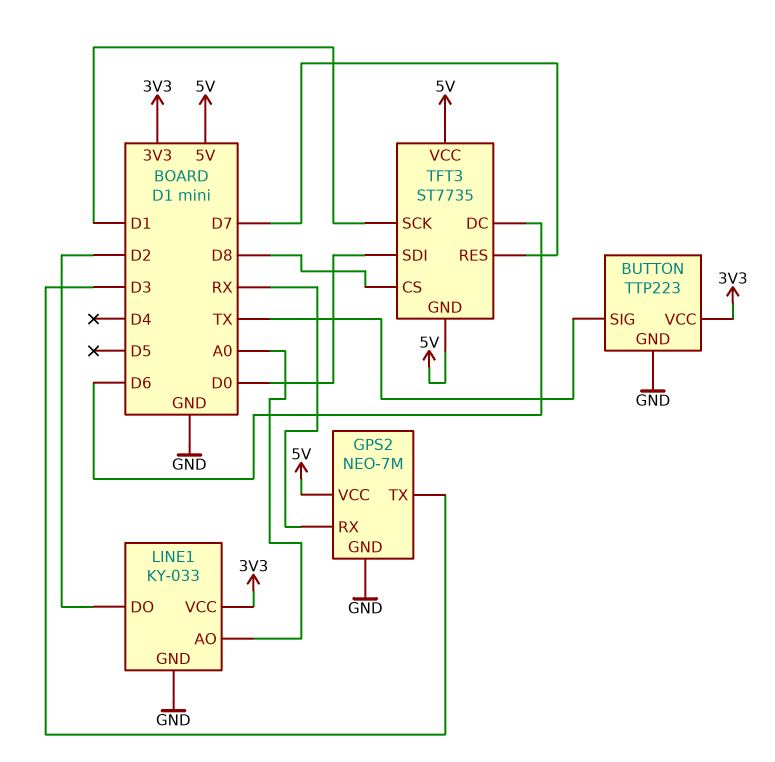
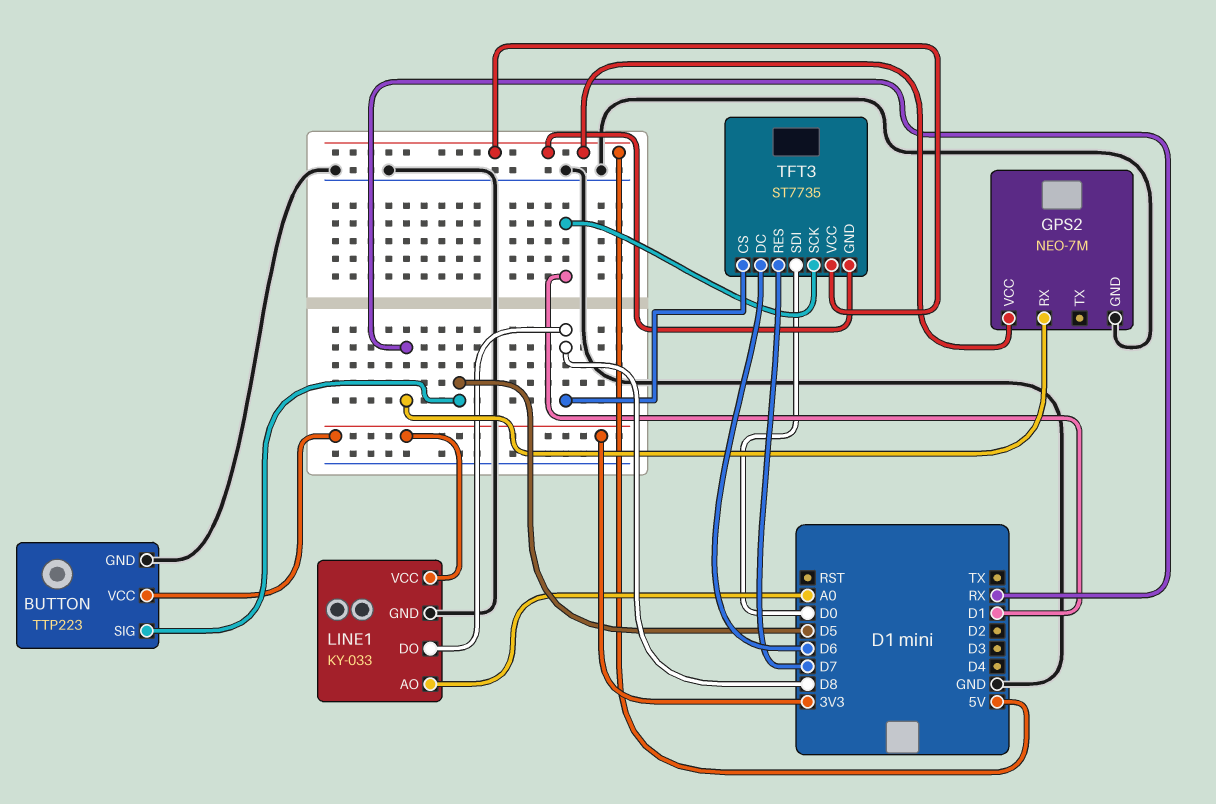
BUTTON pin SIG: TX -> D5
GPS2 pin TX: D3 -> none
LINE1 pin DO: D2 -> D8

